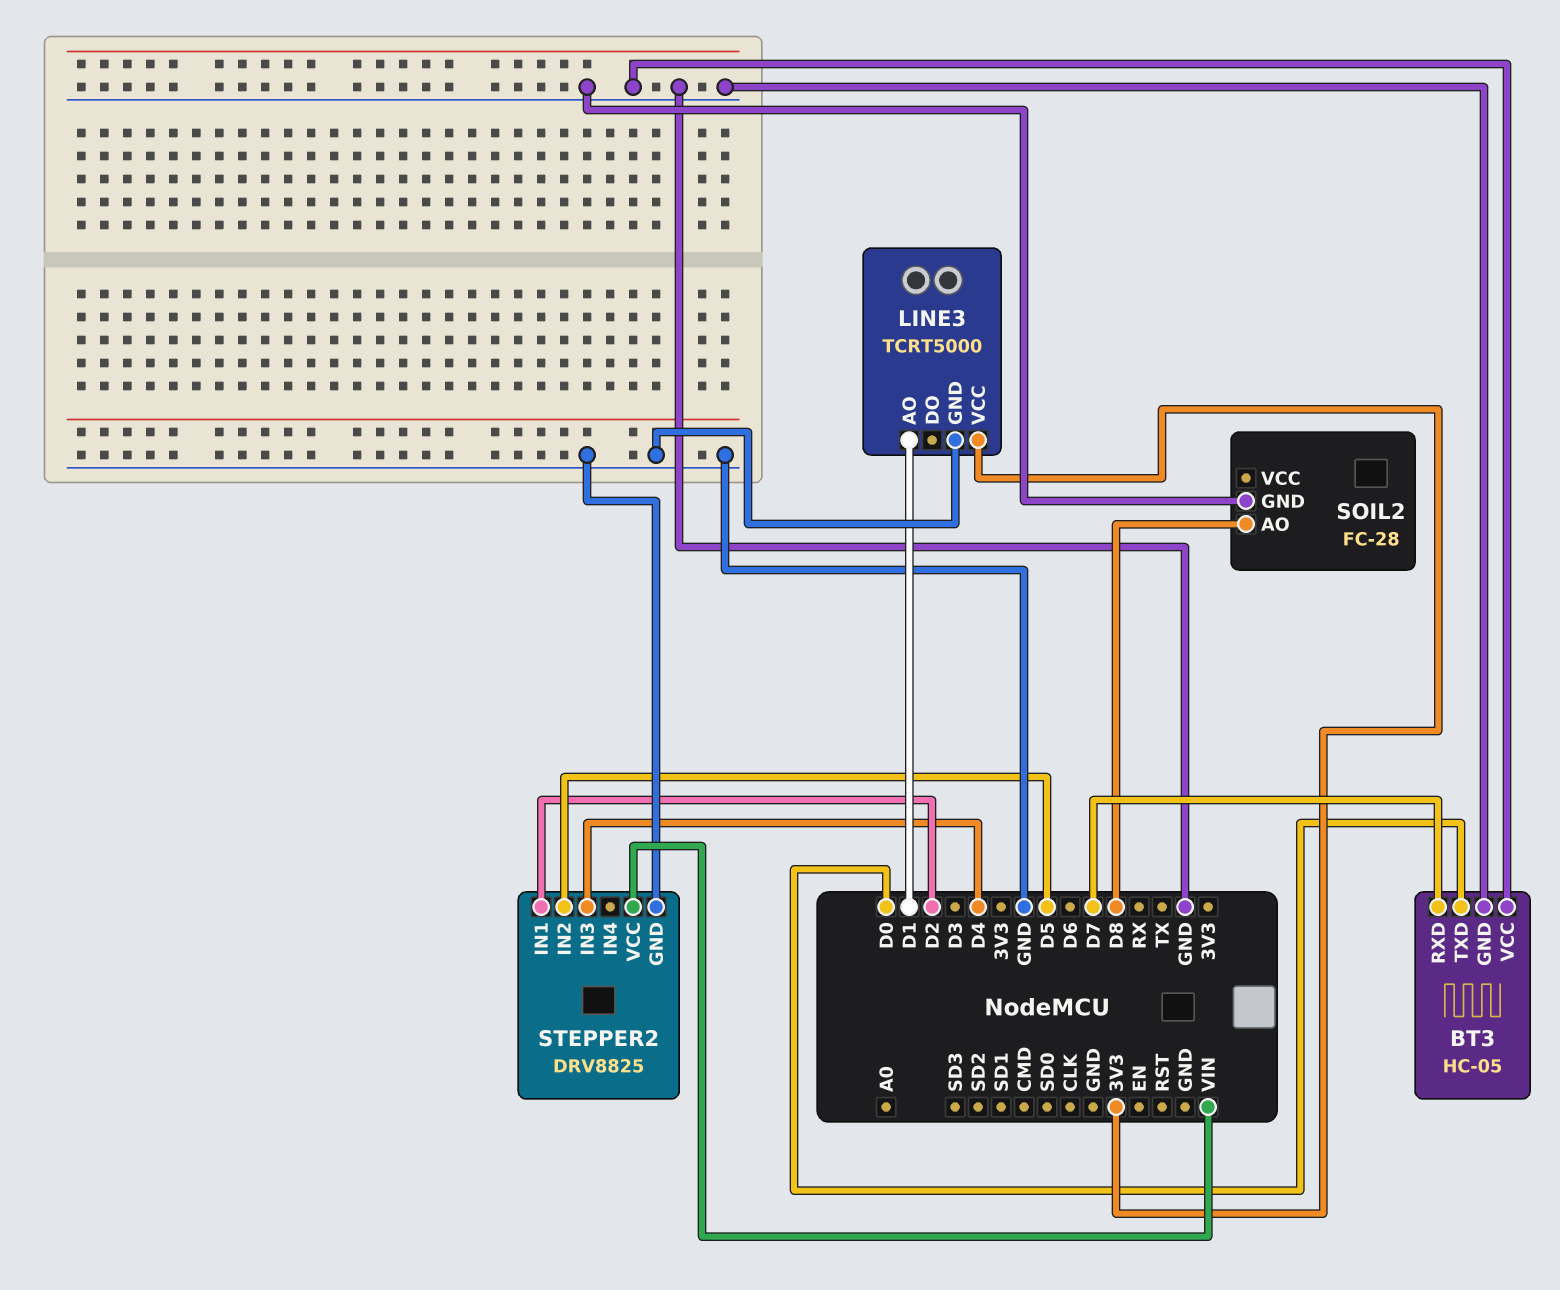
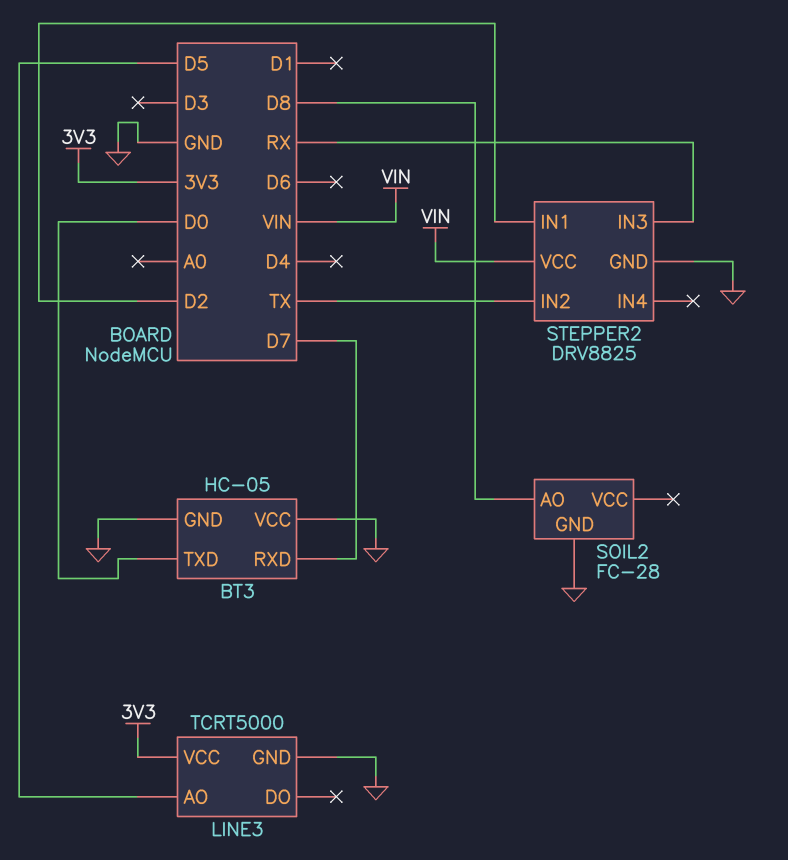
LINE3 pin AO: D1 -> D5
STEPPER2 pin IN2: D5 -> TX
STEPPER2 pin IN3: D4 -> RX

